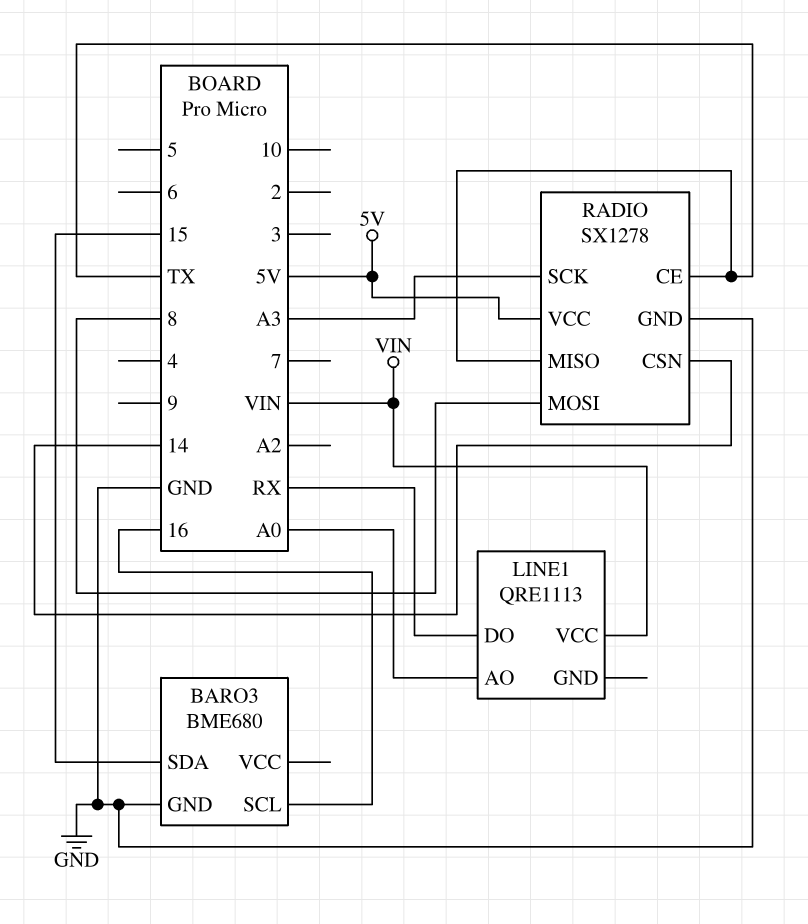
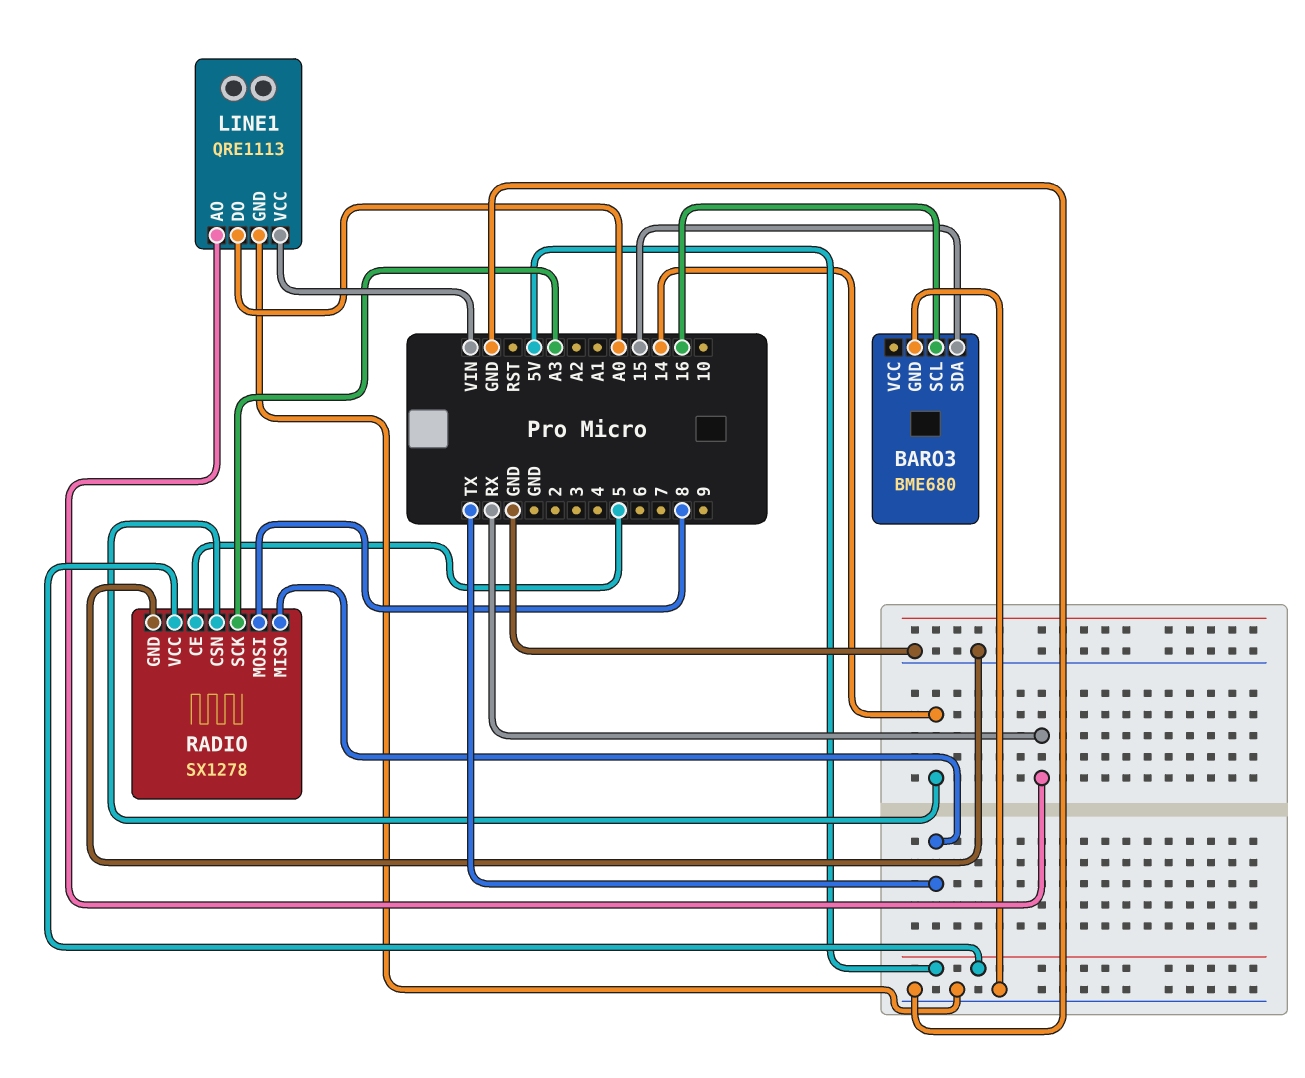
LINE1 pin AO: A0 -> RX
LINE1 pin DO: RX -> A0
LINE1 pin GND: none -> GND
RADIO pin CE: TX -> 5

